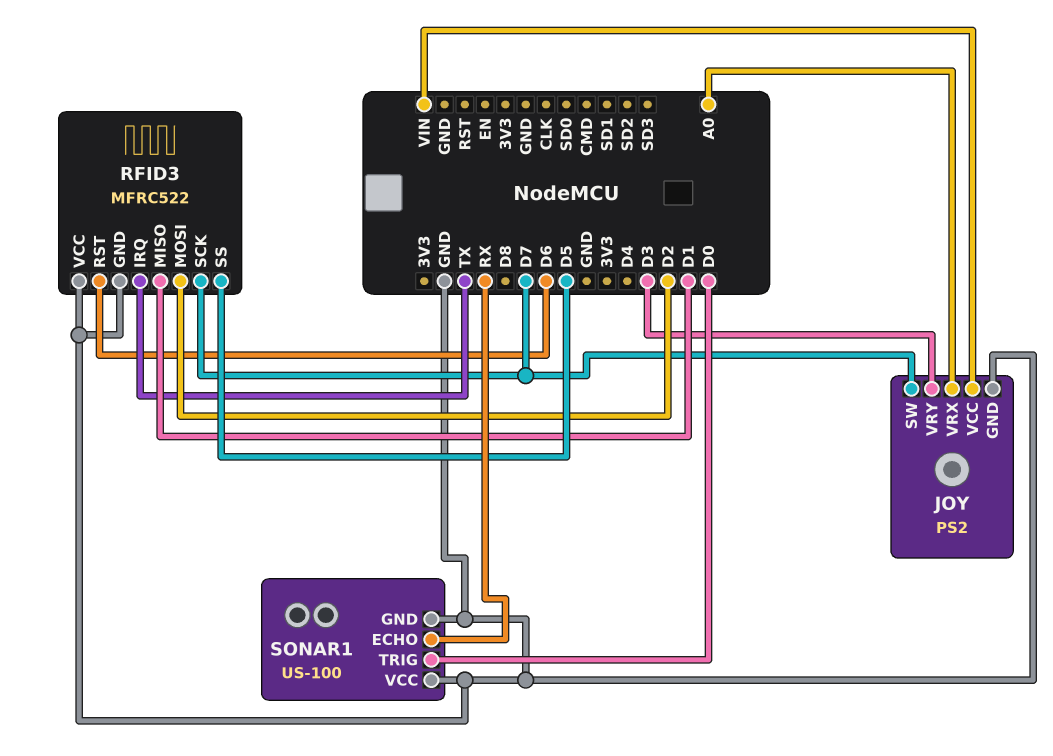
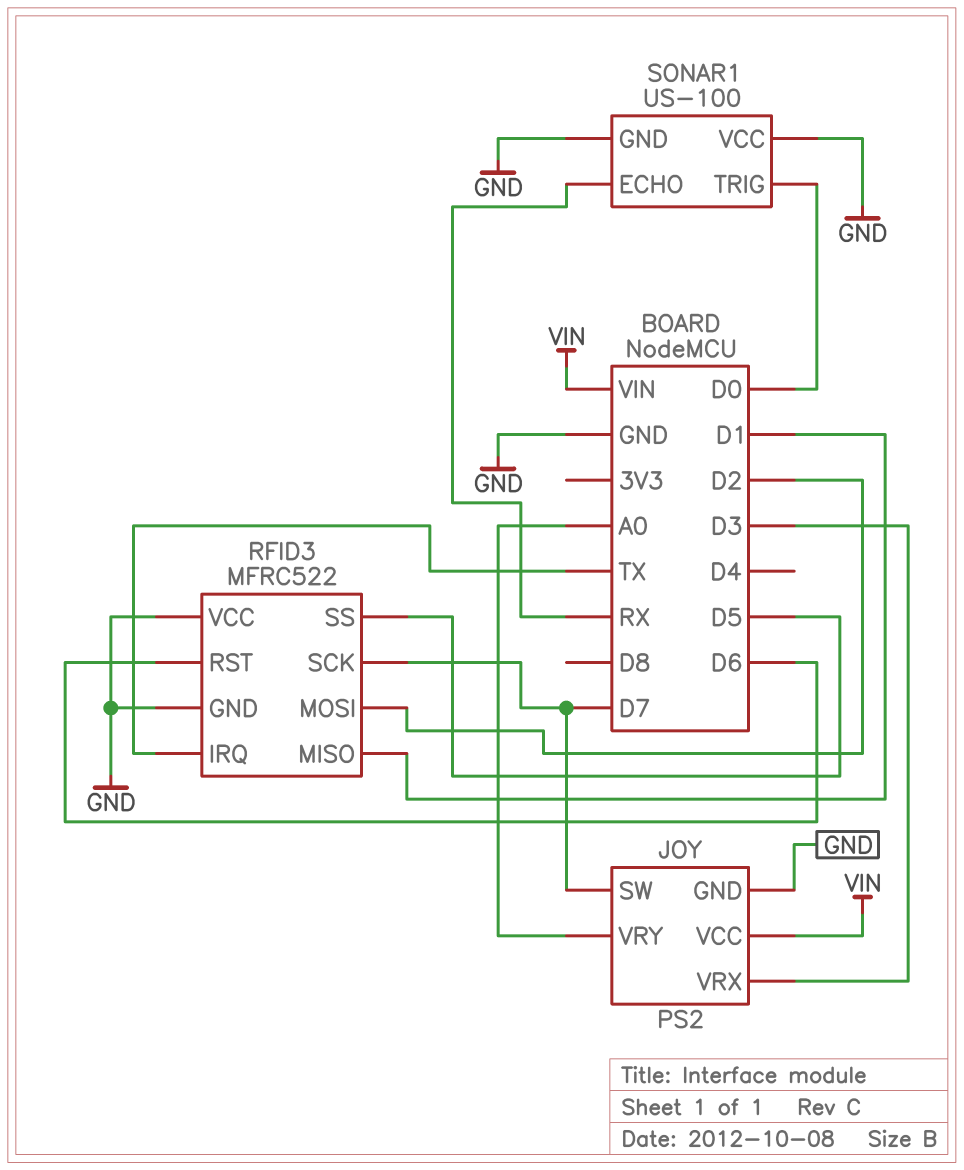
JOY pin VRX: A0 -> D3
JOY pin VRY: D3 -> A0

